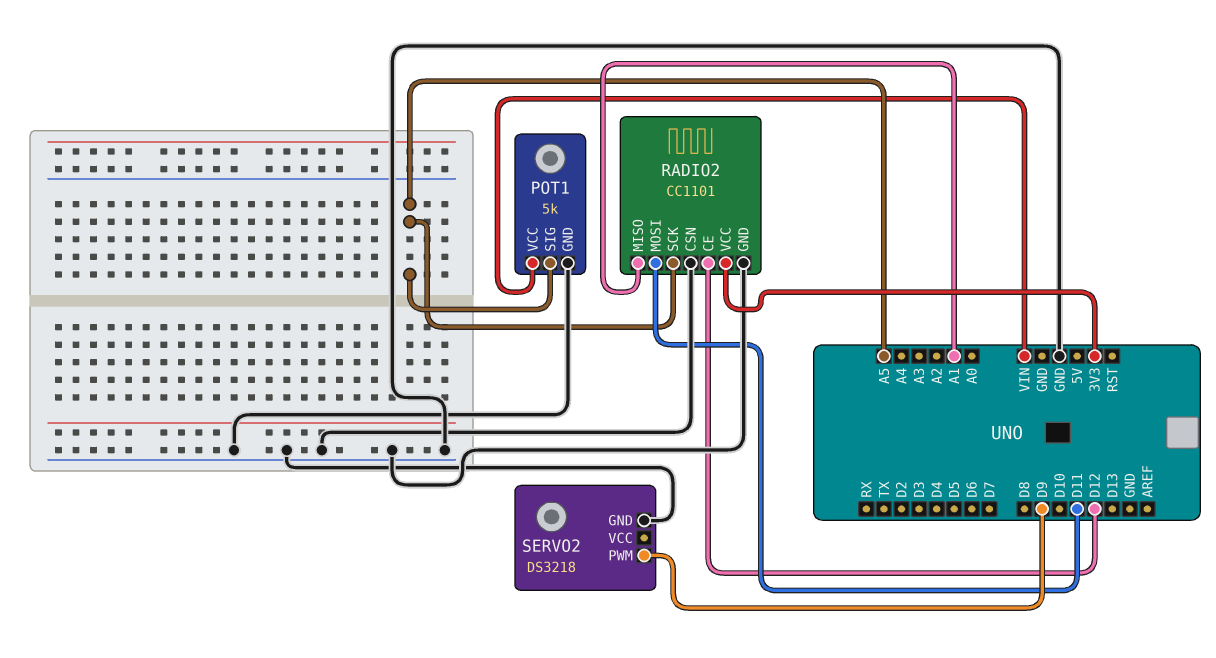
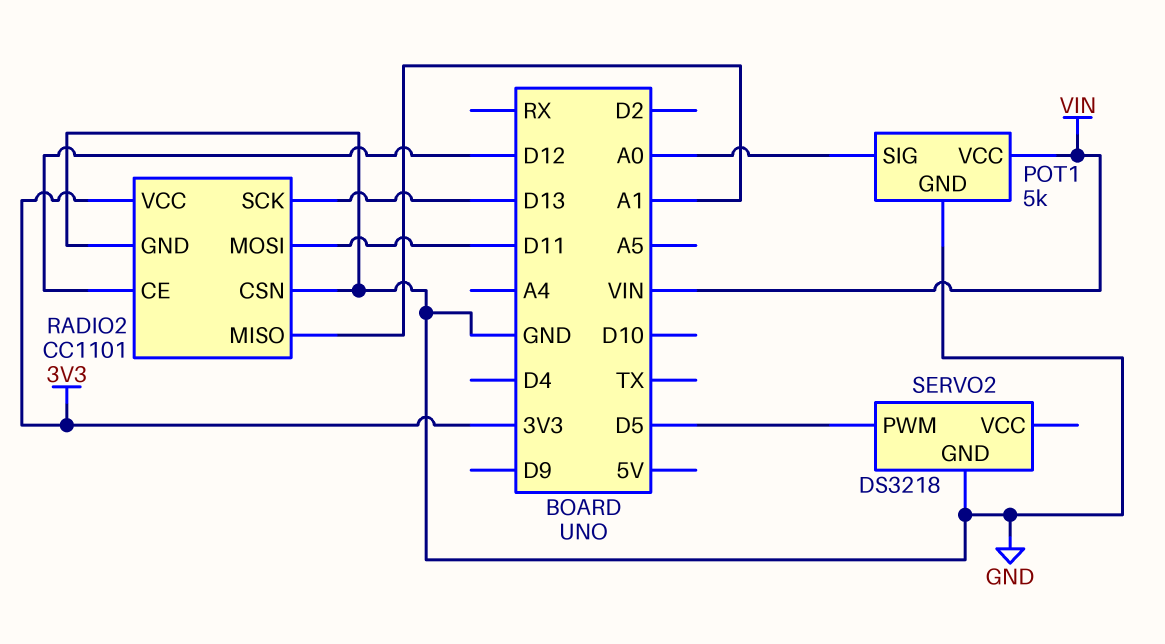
POT1 pin SIG: A5 -> A0
RADIO2 pin SCK: A5 -> D13
SERVO2 pin PWM: D9 -> D5

